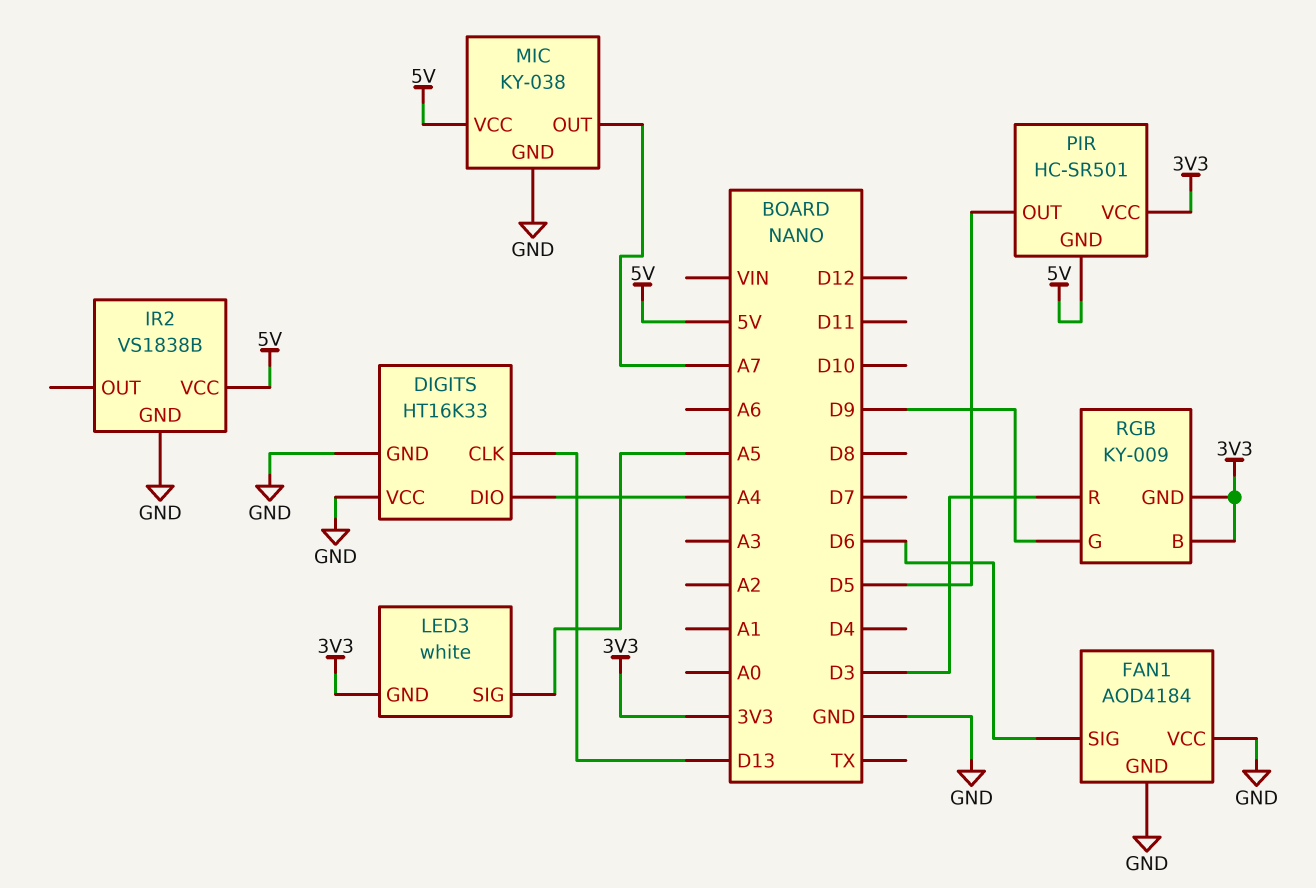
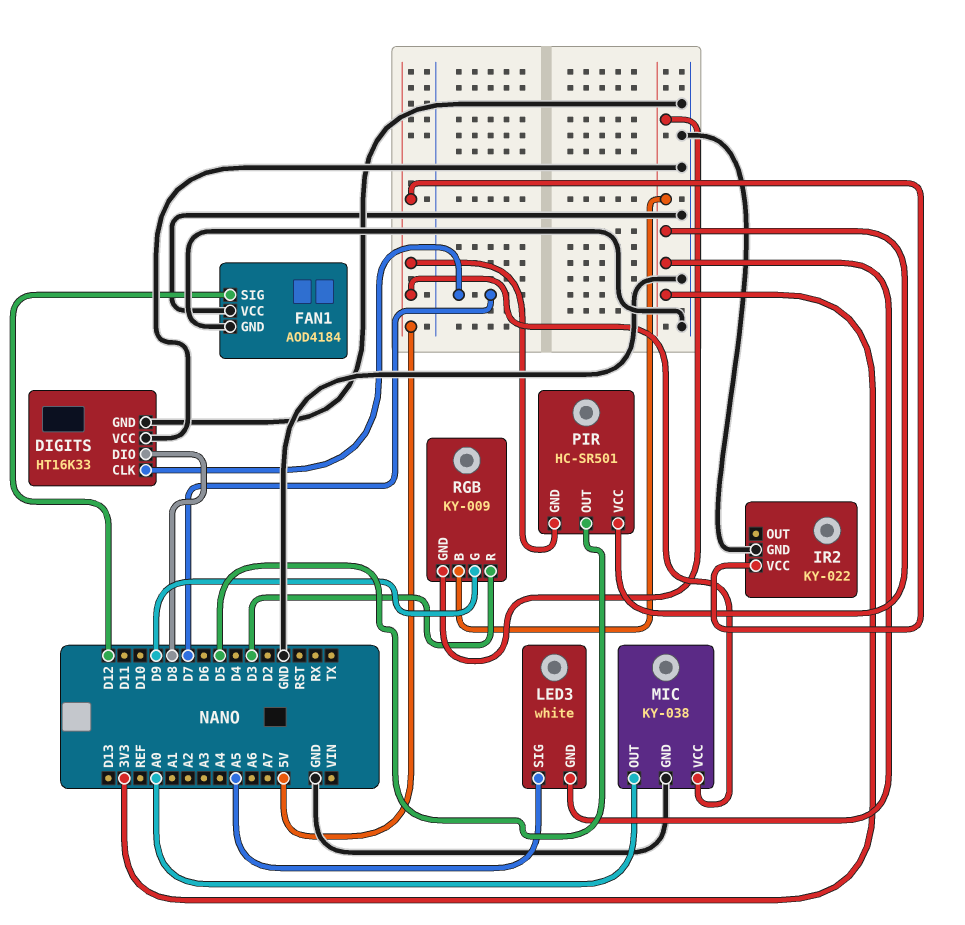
DIGITS pin CLK: D13 -> D7
DIGITS pin DIO: A4 -> D8
FAN1 pin SIG: D6 -> D12
IR2: VS1838B -> KY-022
MIC pin OUT: A7 -> A0

